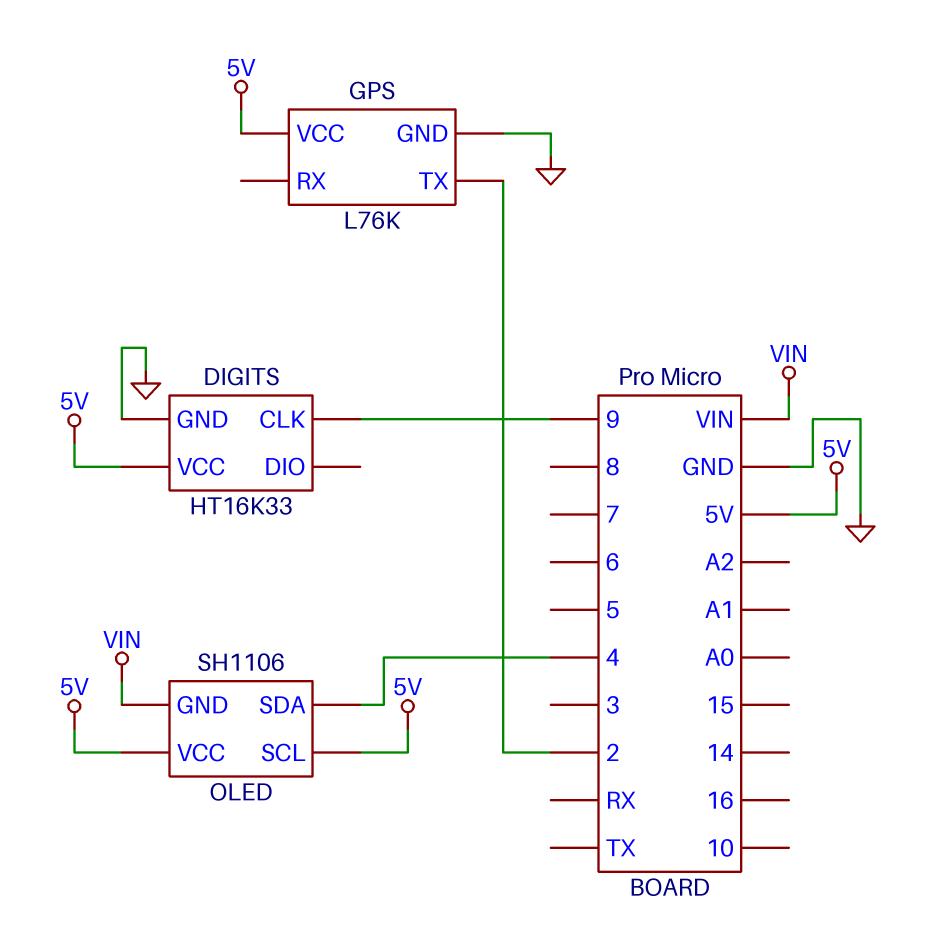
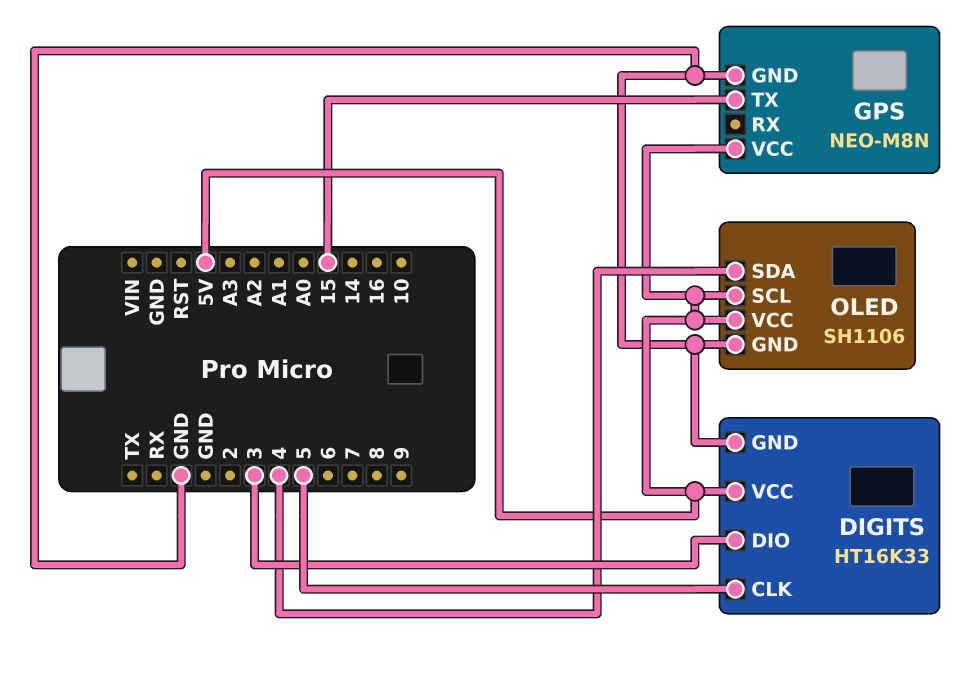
DIGITS pin CLK: 9 -> 5
DIGITS pin DIO: none -> 3
GPS: L76K -> NEO-M8N
GPS pin TX: 2 -> 15
OLED pin GND: VIN -> GND

